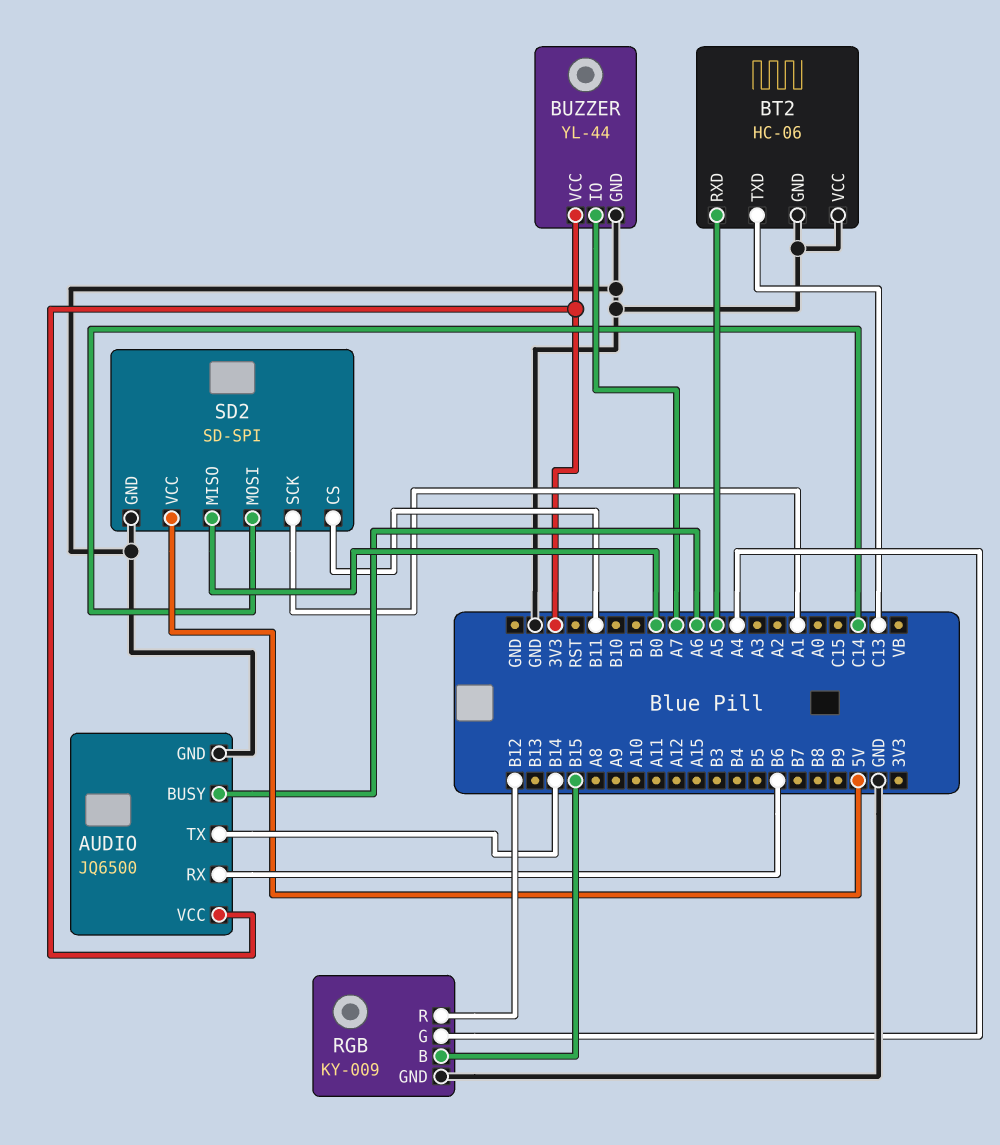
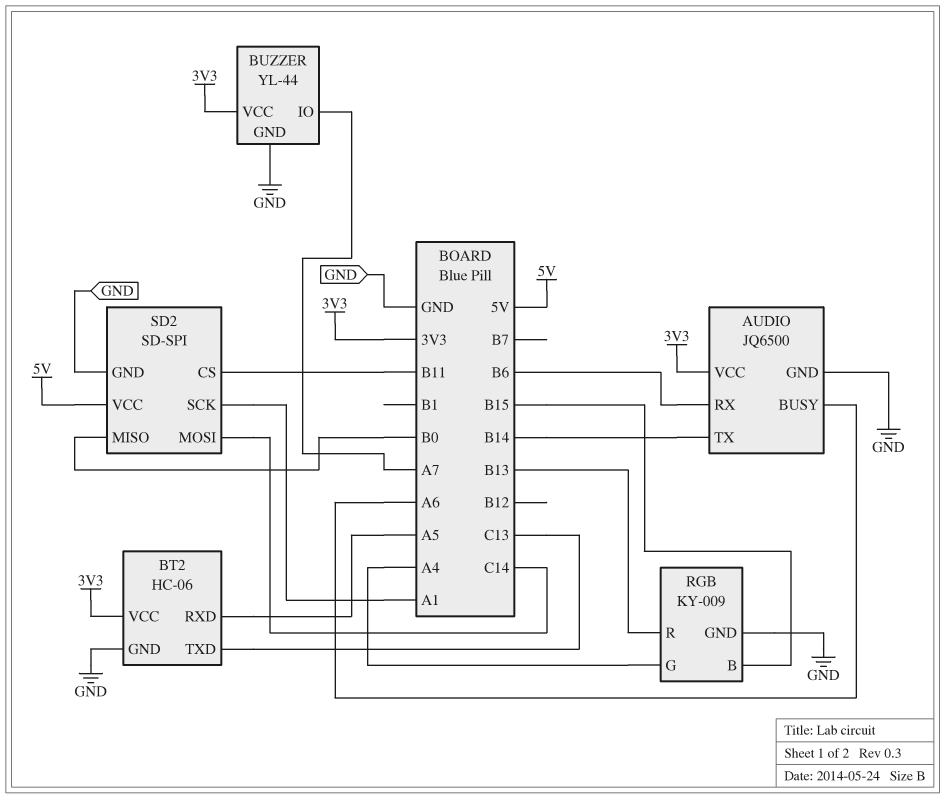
BT2 pin VCC: GND -> 3V3
RGB pin R: B12 -> B13

